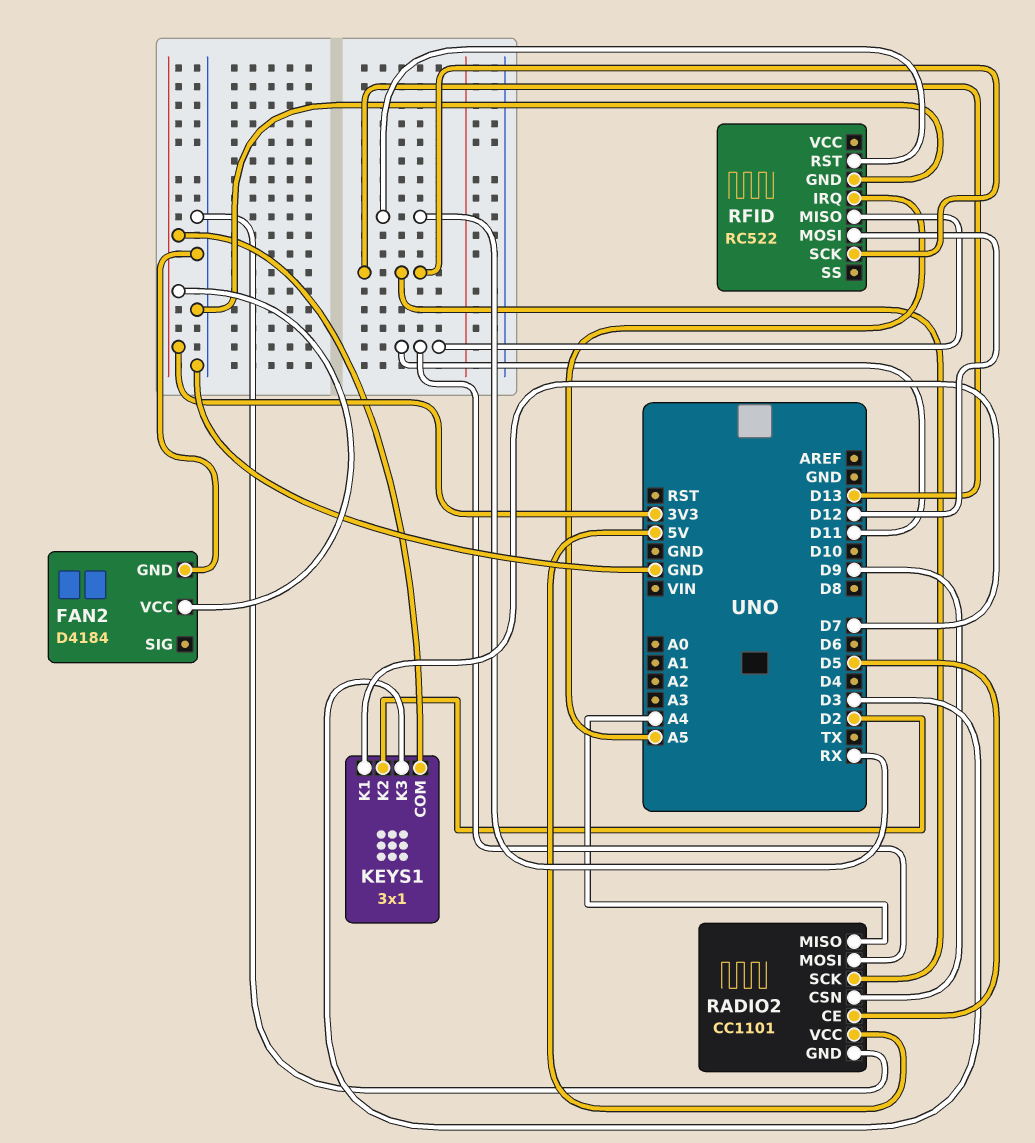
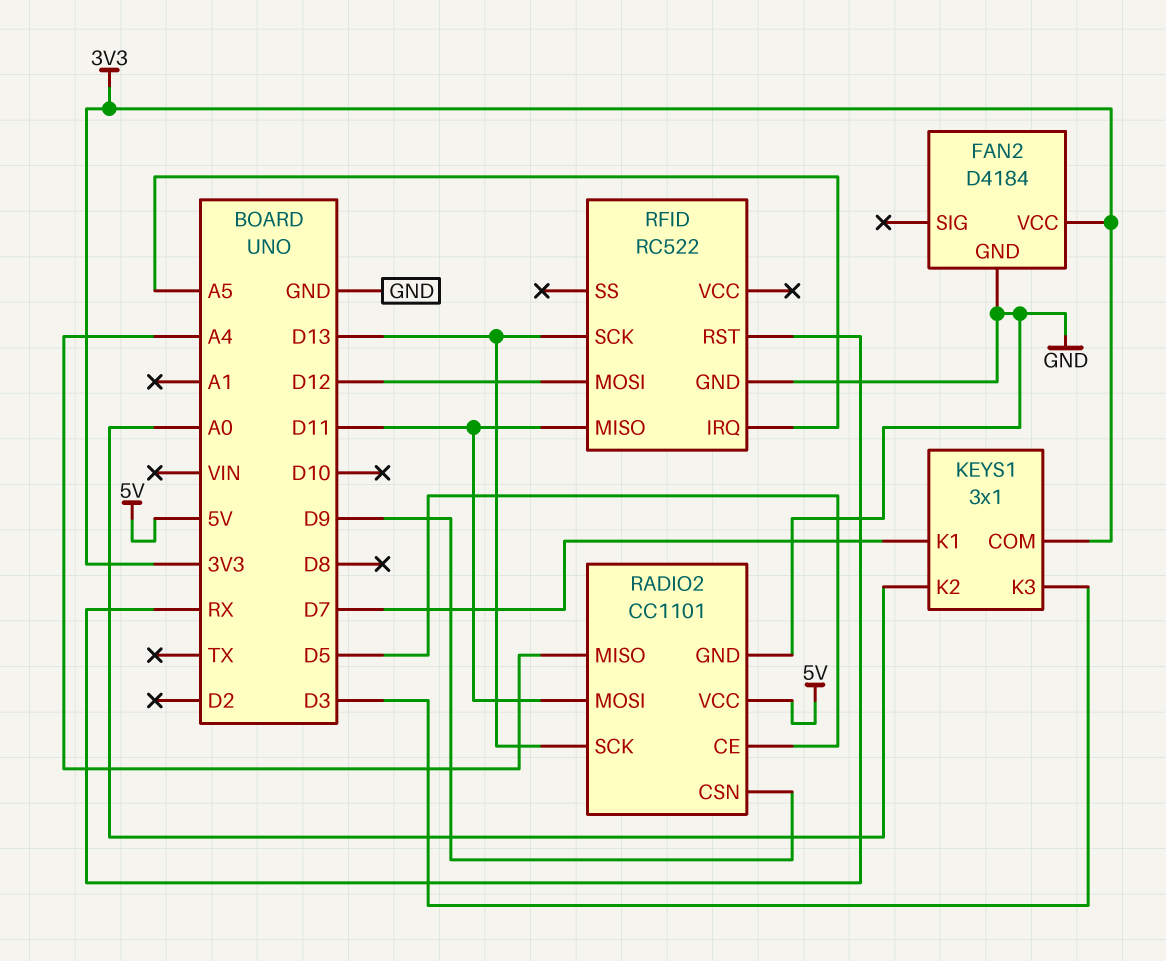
KEYS1 pin K2: D2 -> A0

